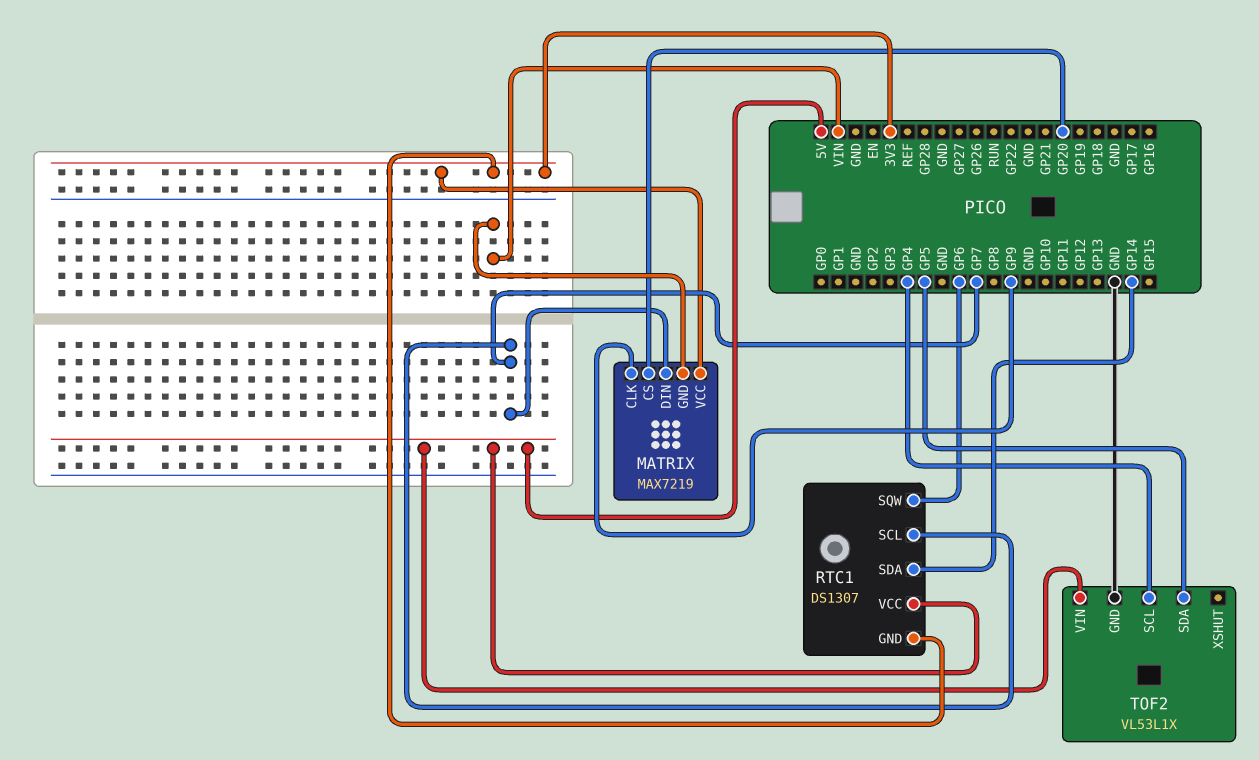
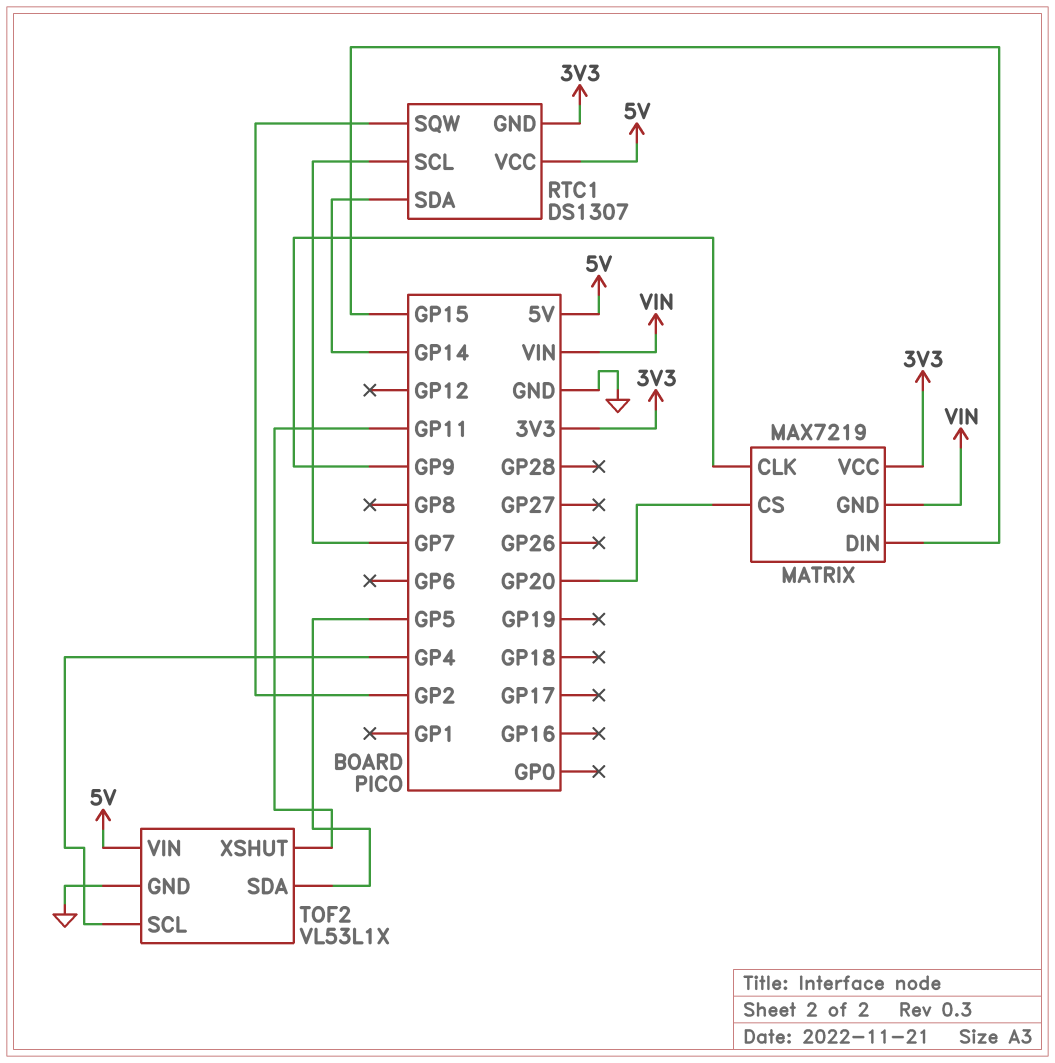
MATRIX pin DIN: GP7 -> GP15
RTC1 pin SQW: GP6 -> GP2
TOF2 pin XSHUT: none -> GP11

